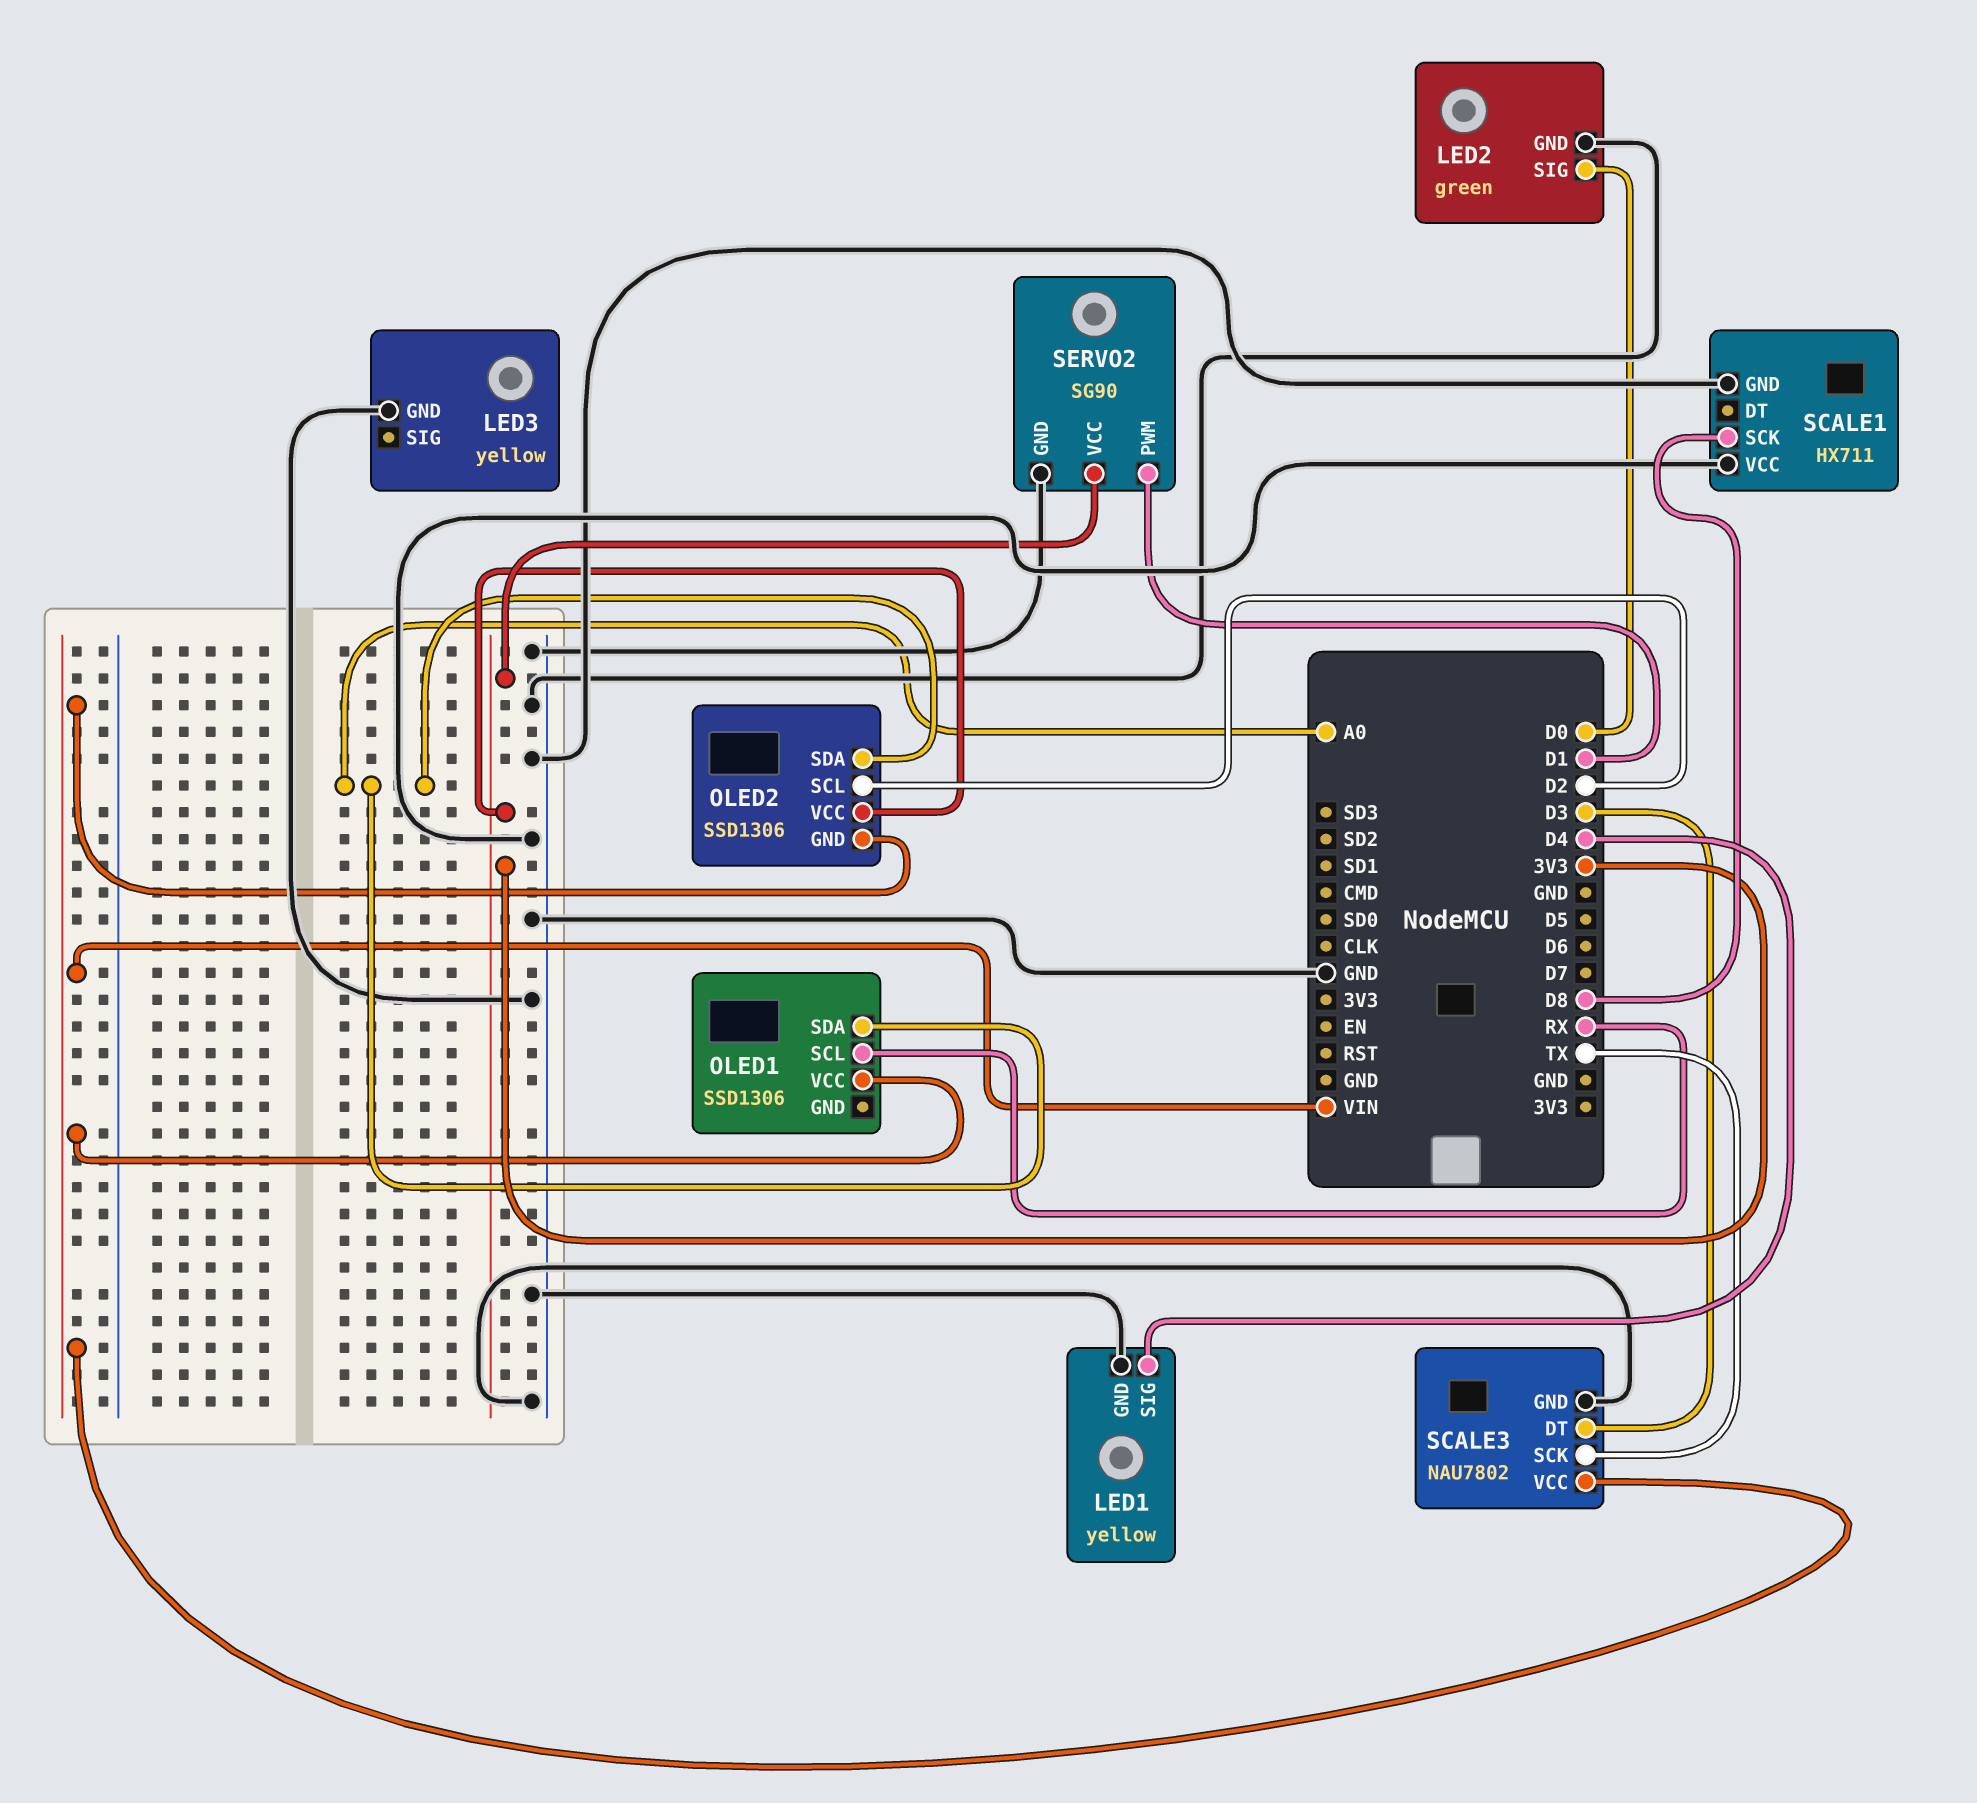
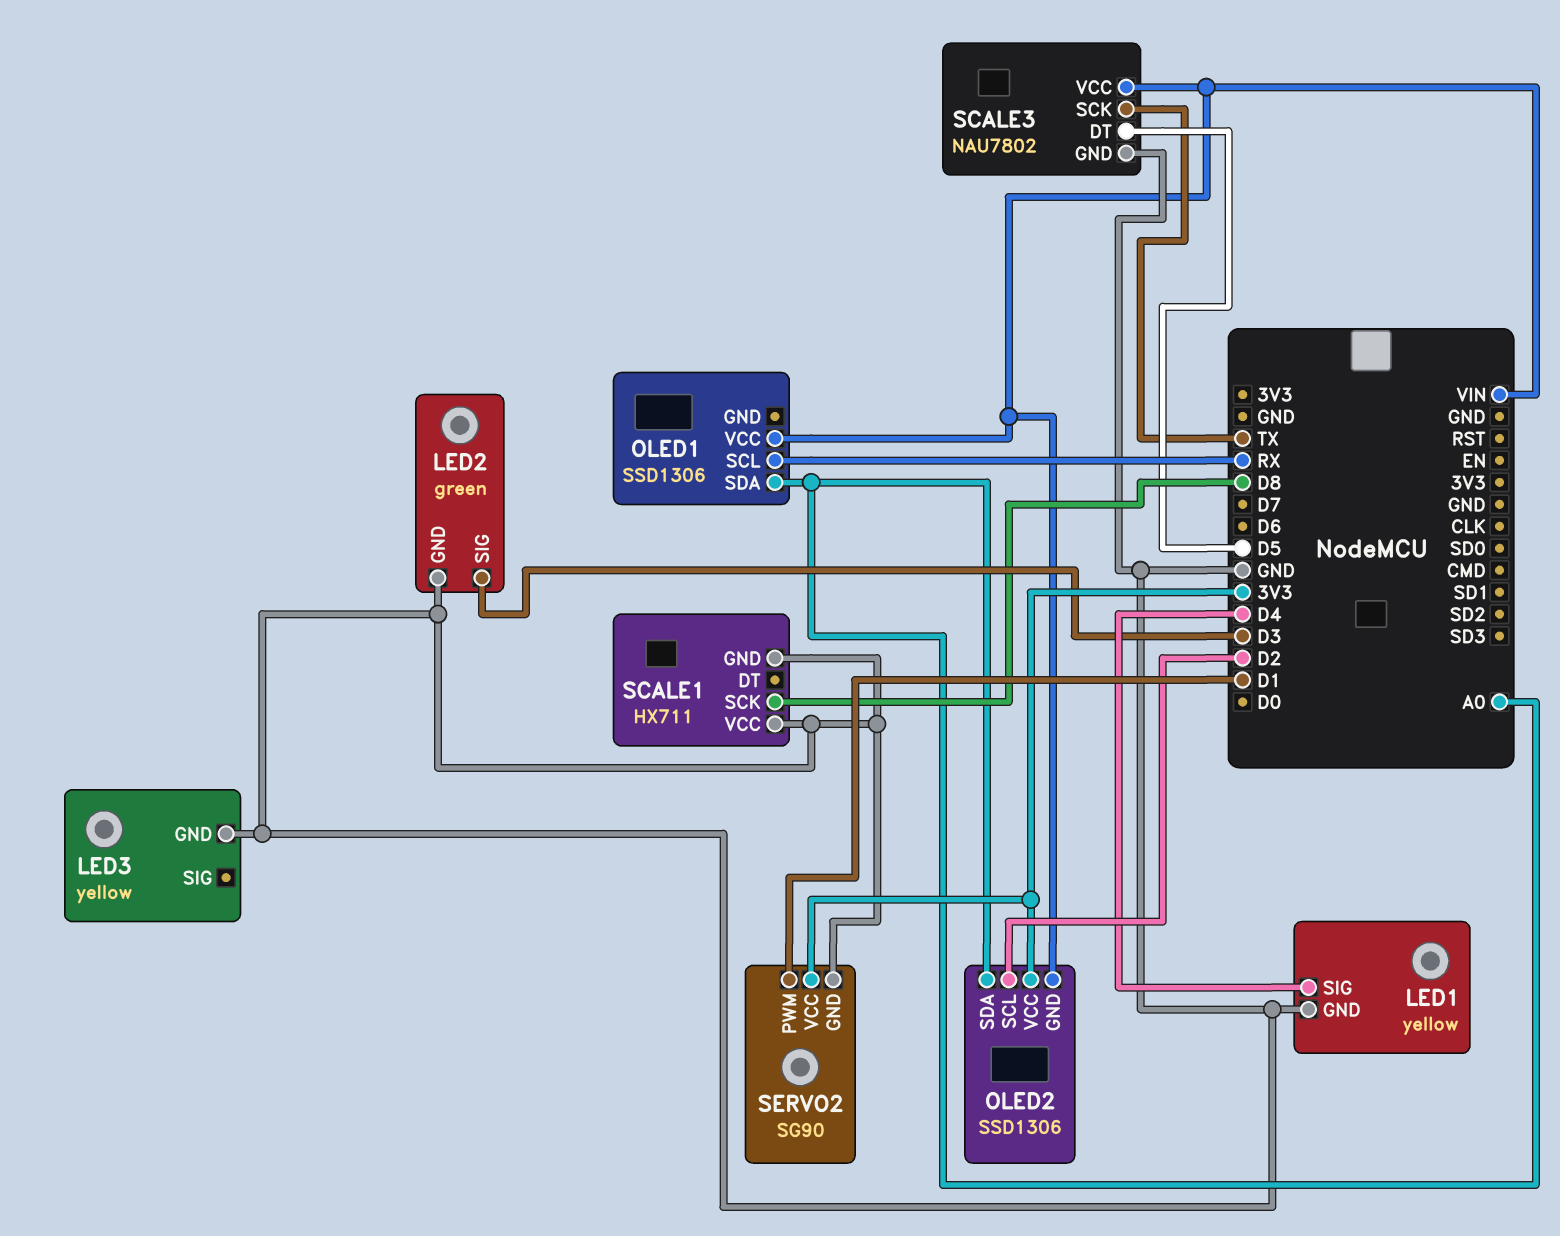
LED2 pin SIG: D0 -> D3
SCALE3 pin DT: D3 -> D5

